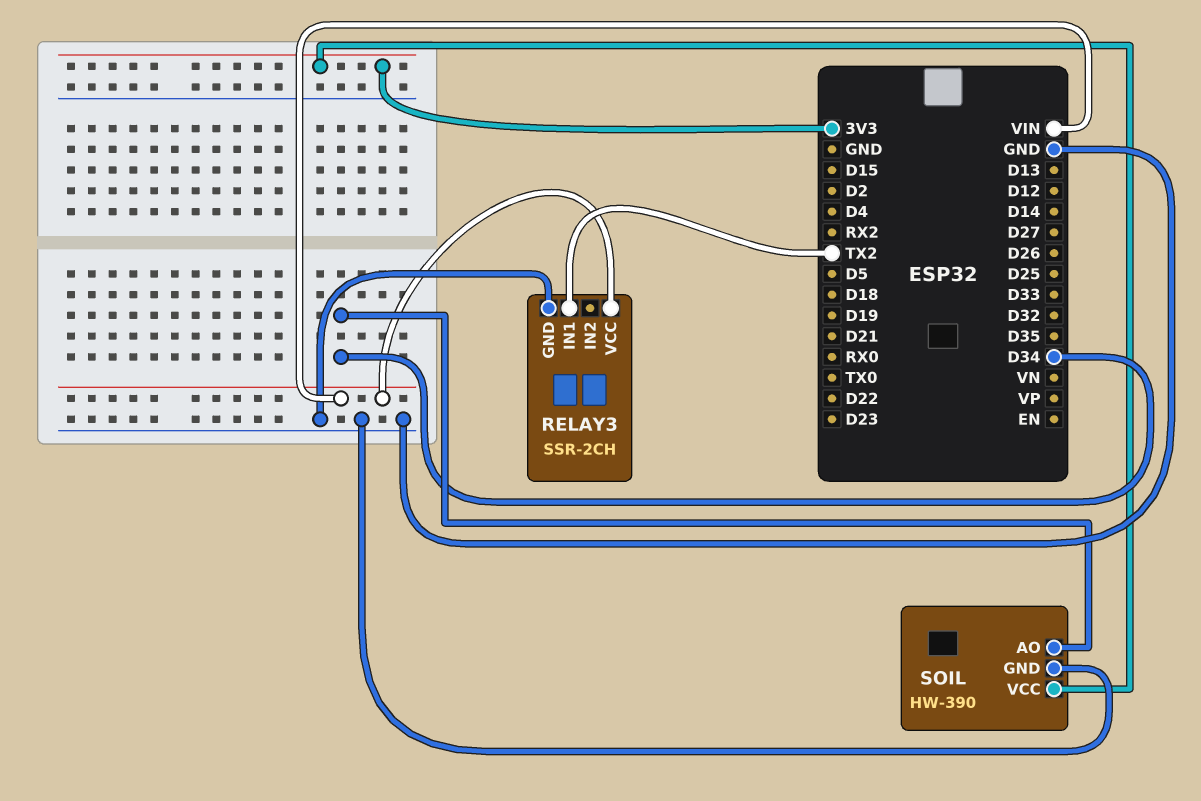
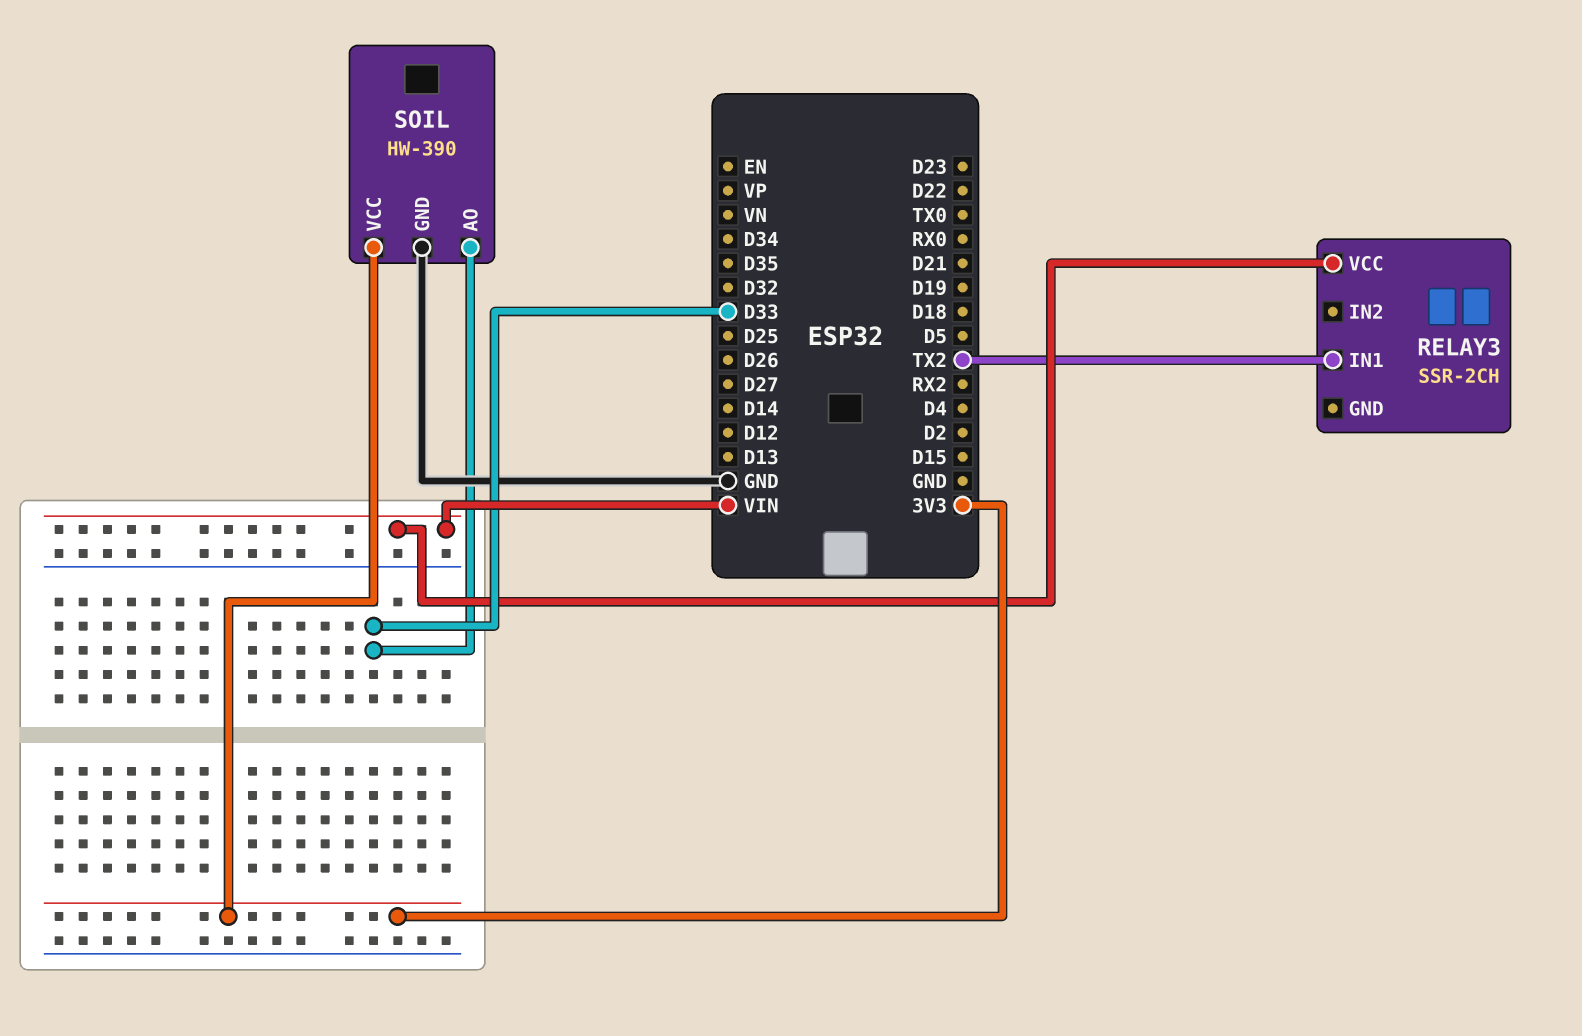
RELAY3 pin GND: GND -> none
SOIL pin AO: D34 -> D33

